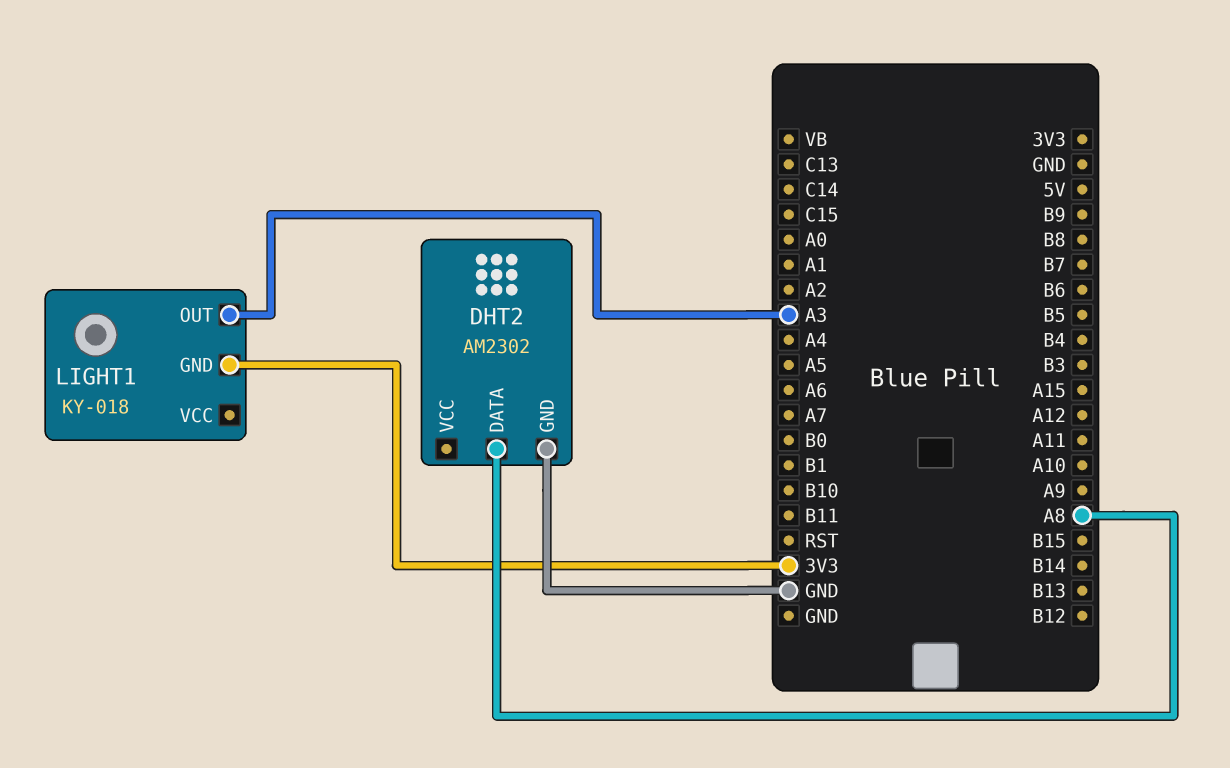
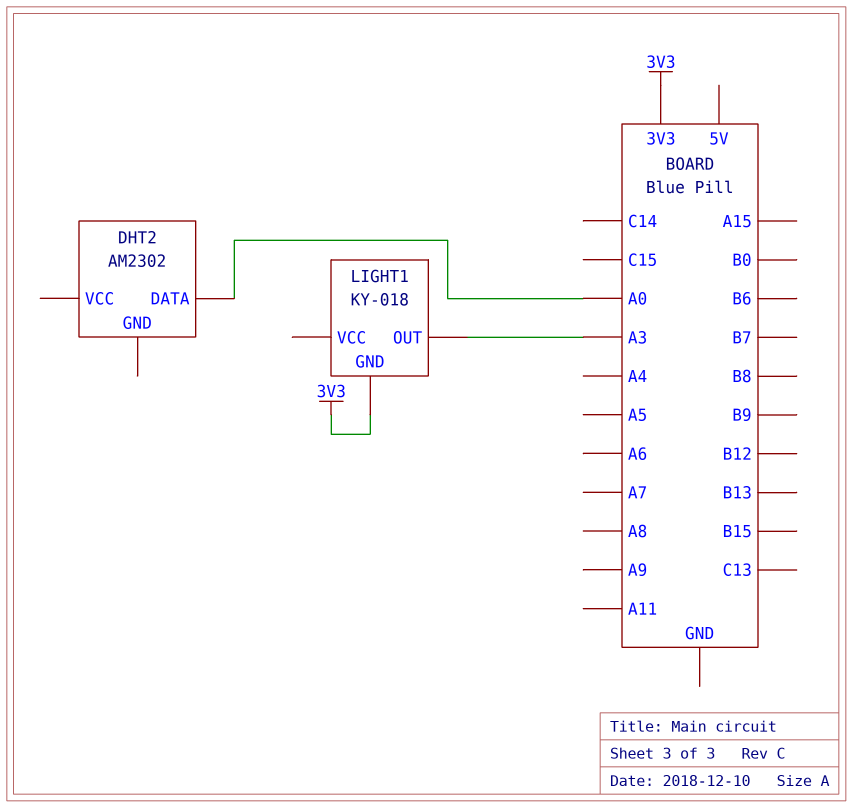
DHT2 pin DATA: A8 -> A0
DHT2 pin GND: GND -> none

